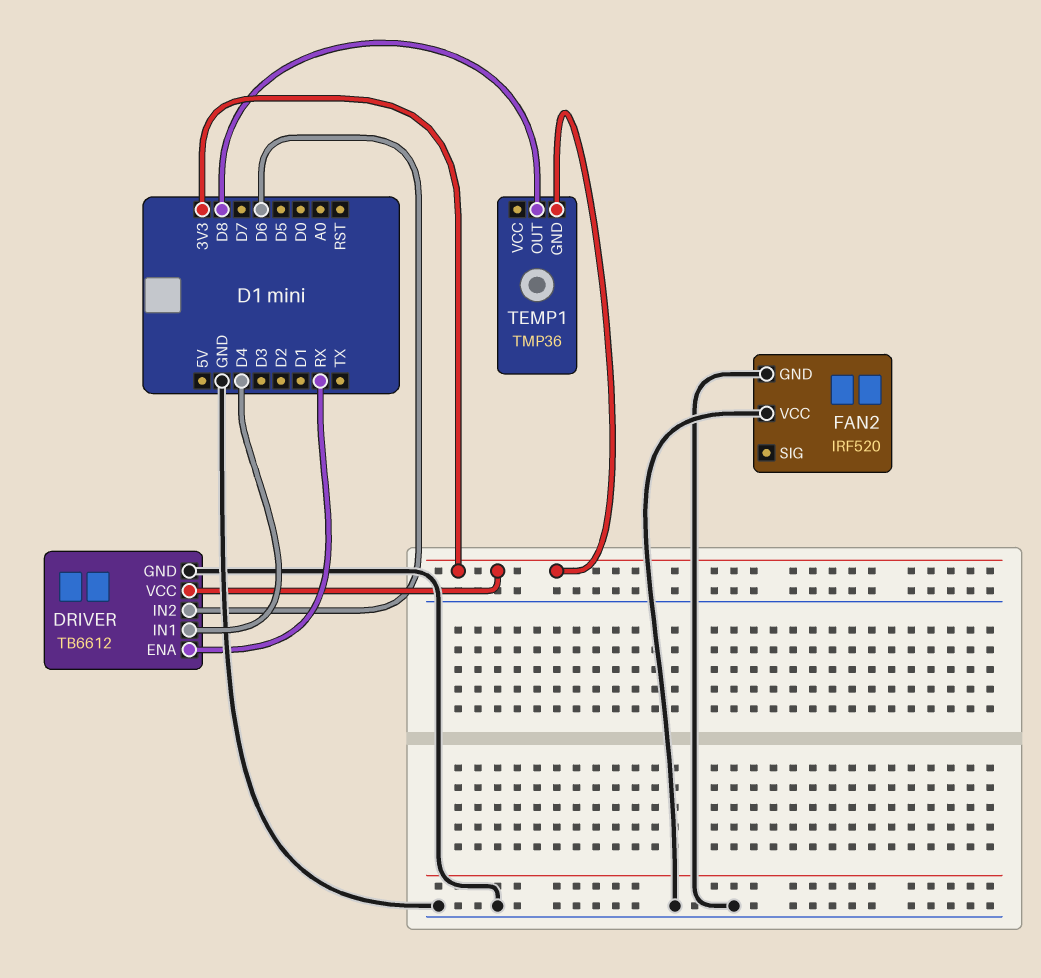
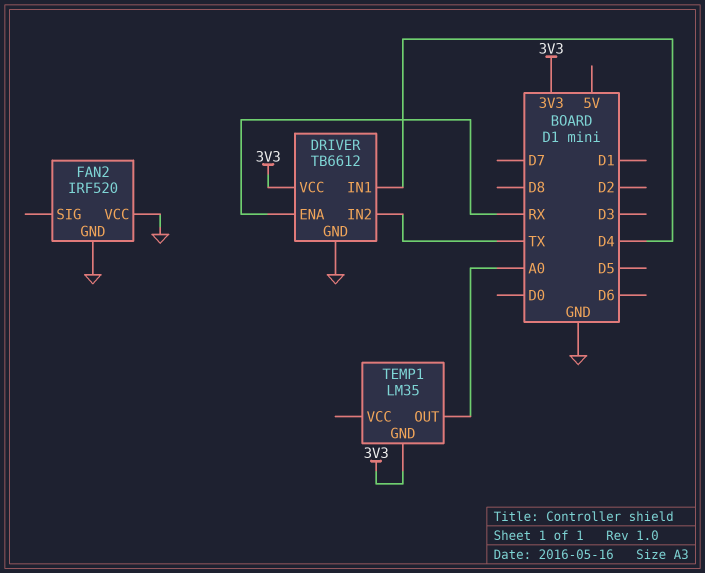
DRIVER pin IN2: D6 -> TX
TEMP1: TMP36 -> LM35
TEMP1 pin OUT: D8 -> A0

